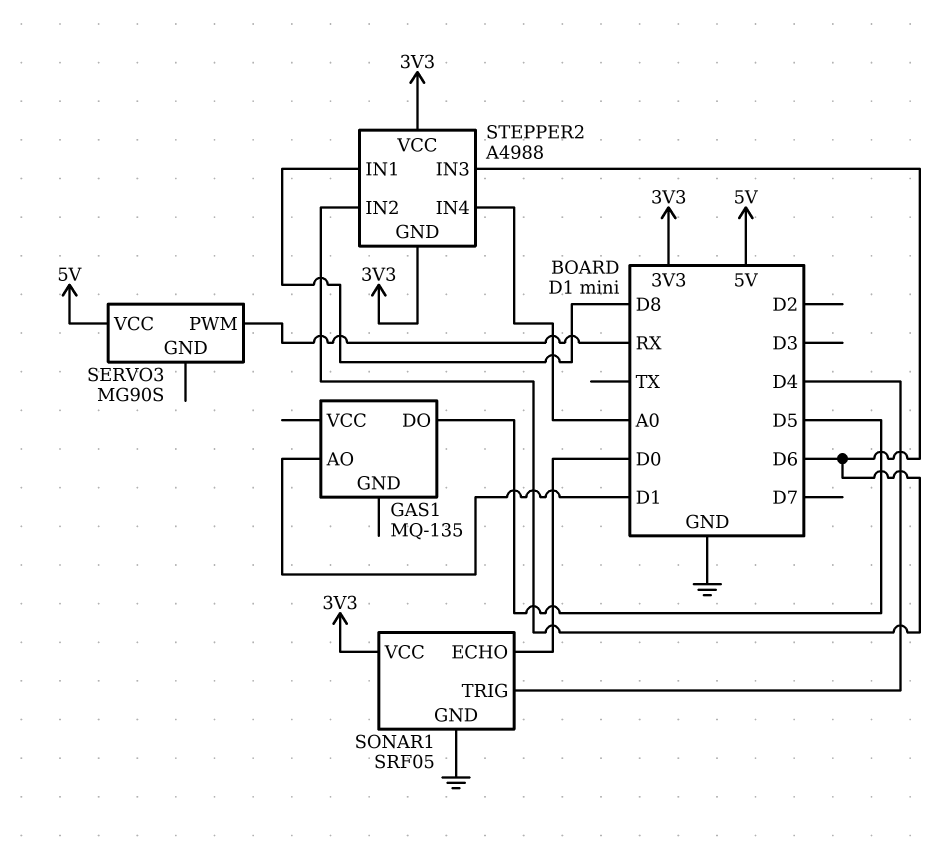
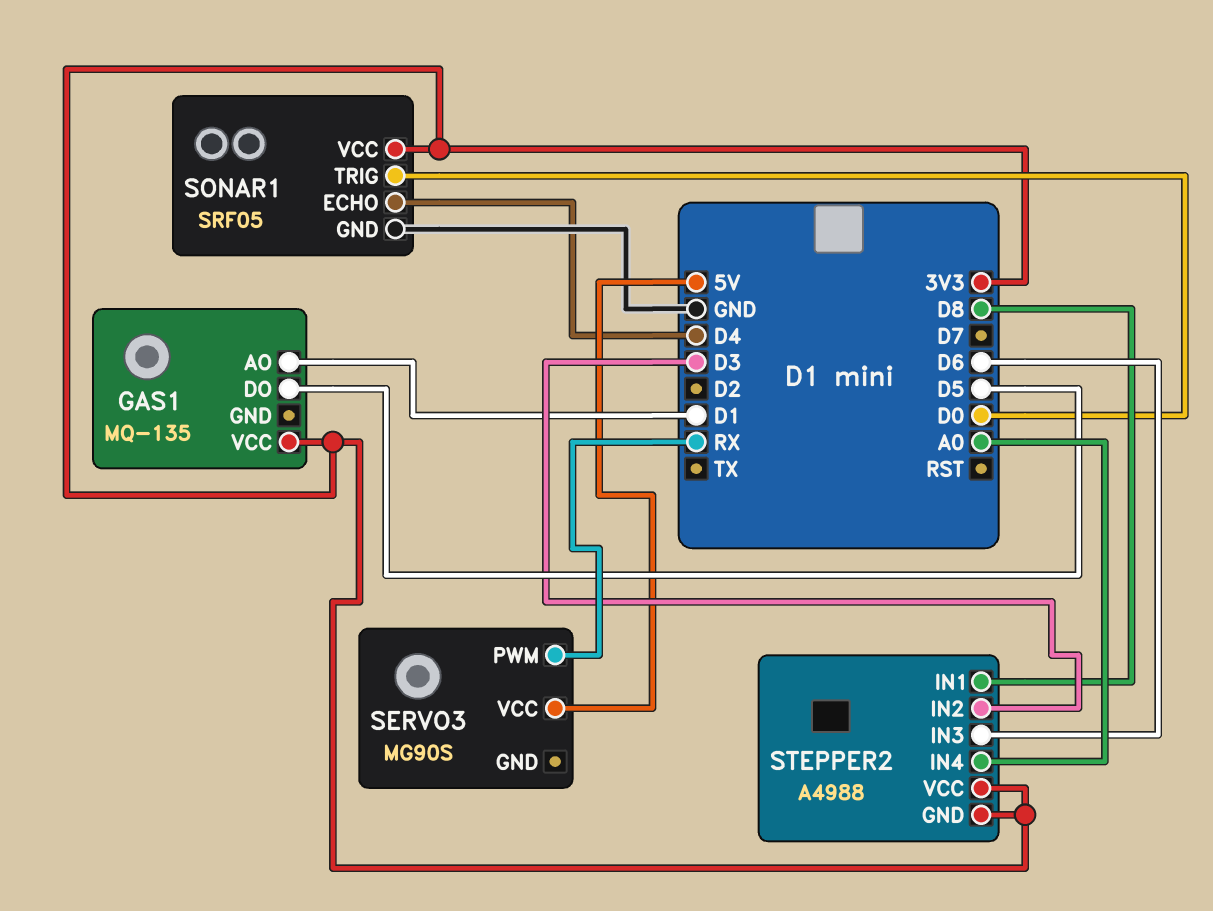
GAS1 pin VCC: none -> 3V3
SONAR1 pin ECHO: D0 -> D4
SONAR1 pin TRIG: D4 -> D0
STEPPER2 pin IN2: D6 -> D3

